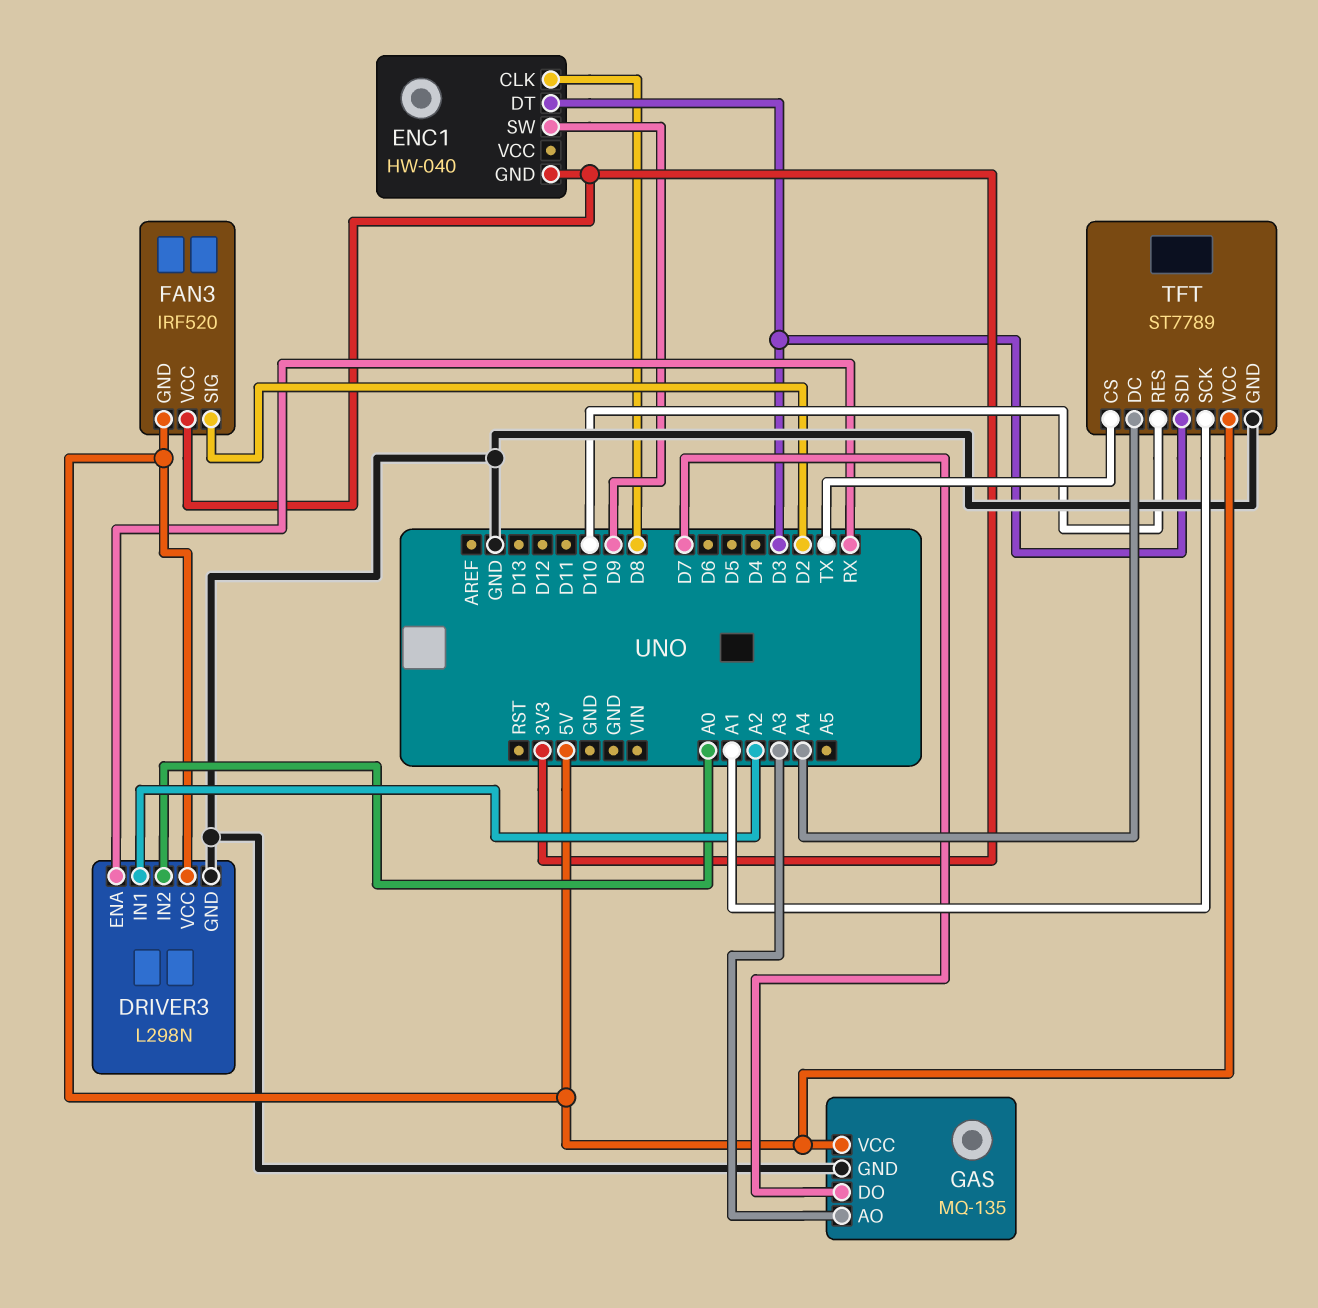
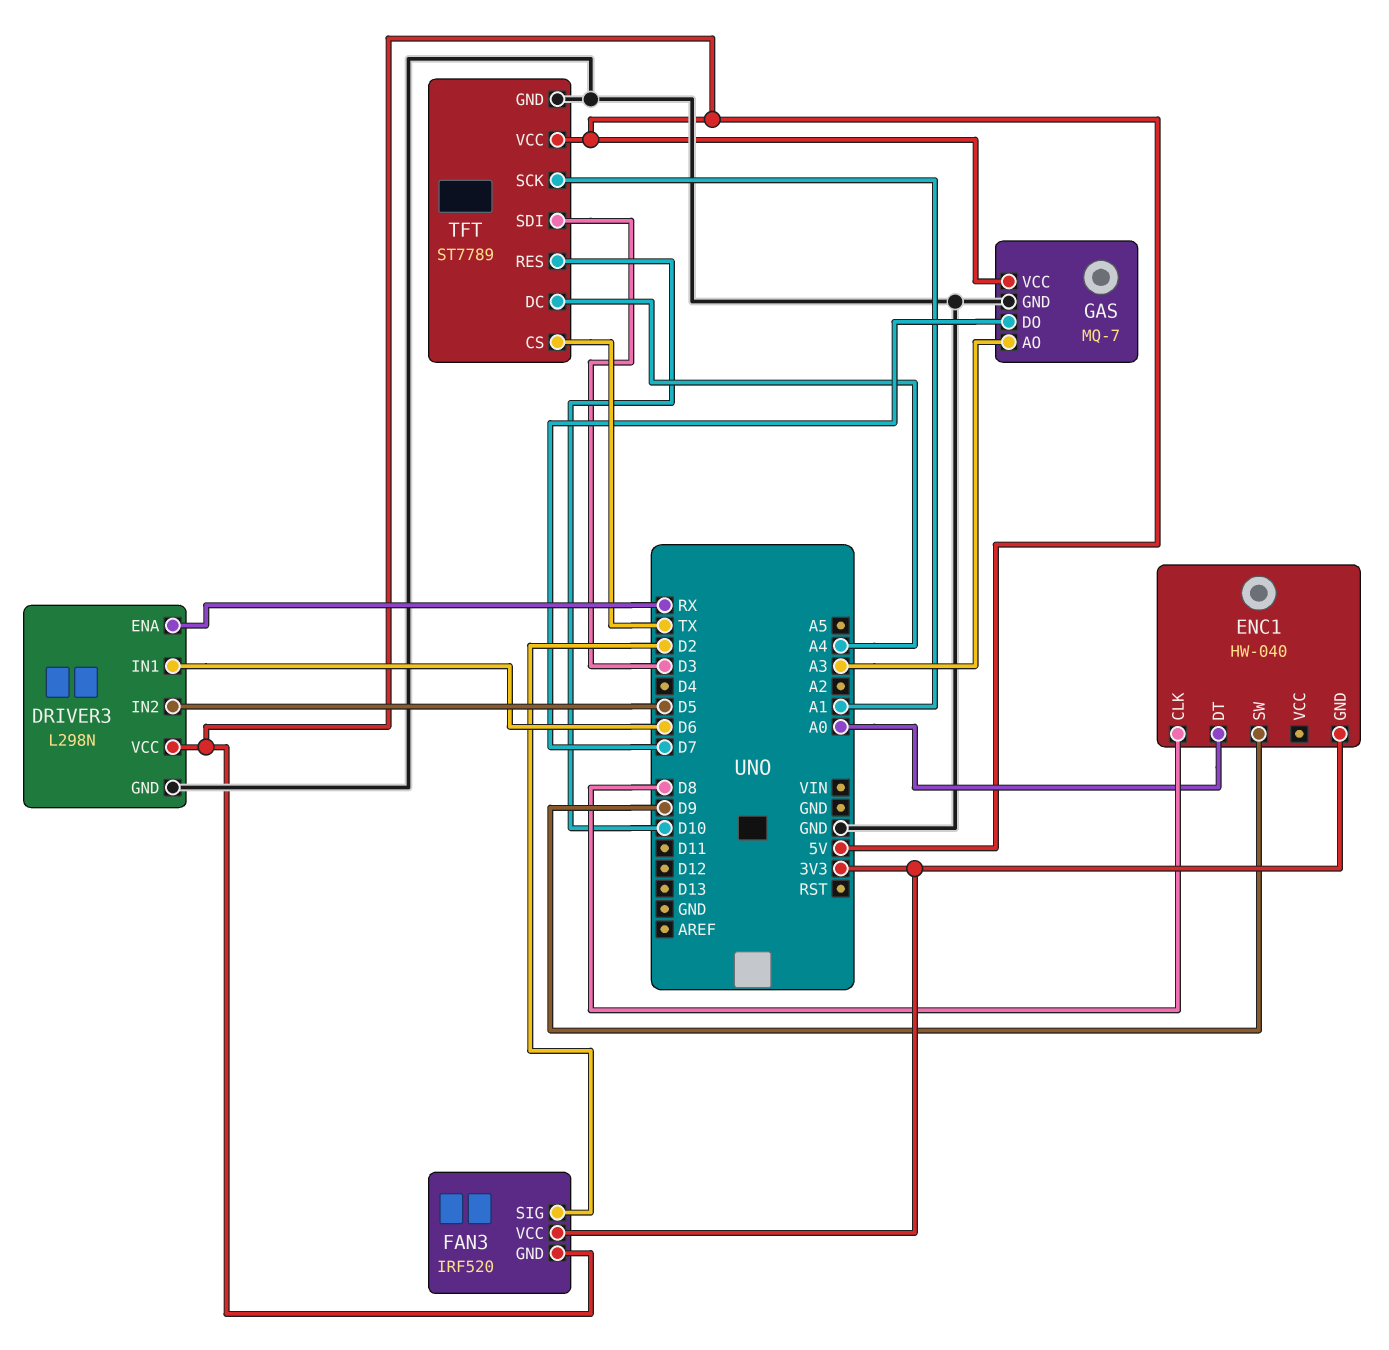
DRIVER3 pin IN1: A2 -> D6
DRIVER3 pin IN2: A0 -> D5
ENC1 pin DT: D3 -> A0
GAS: MQ-135 -> MQ-7

